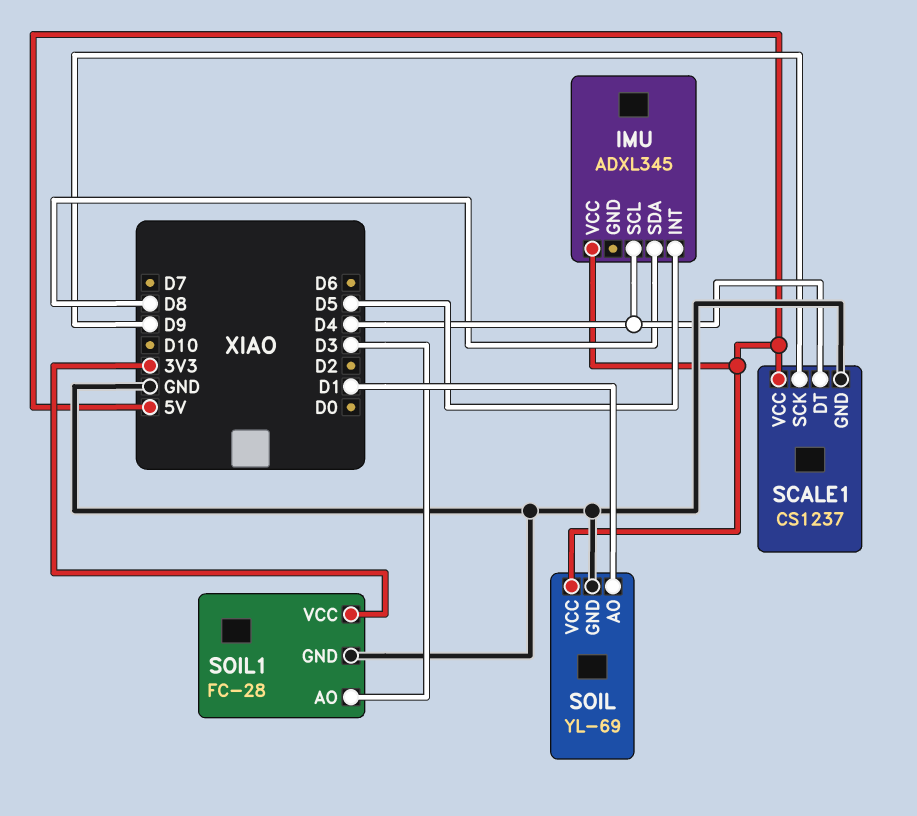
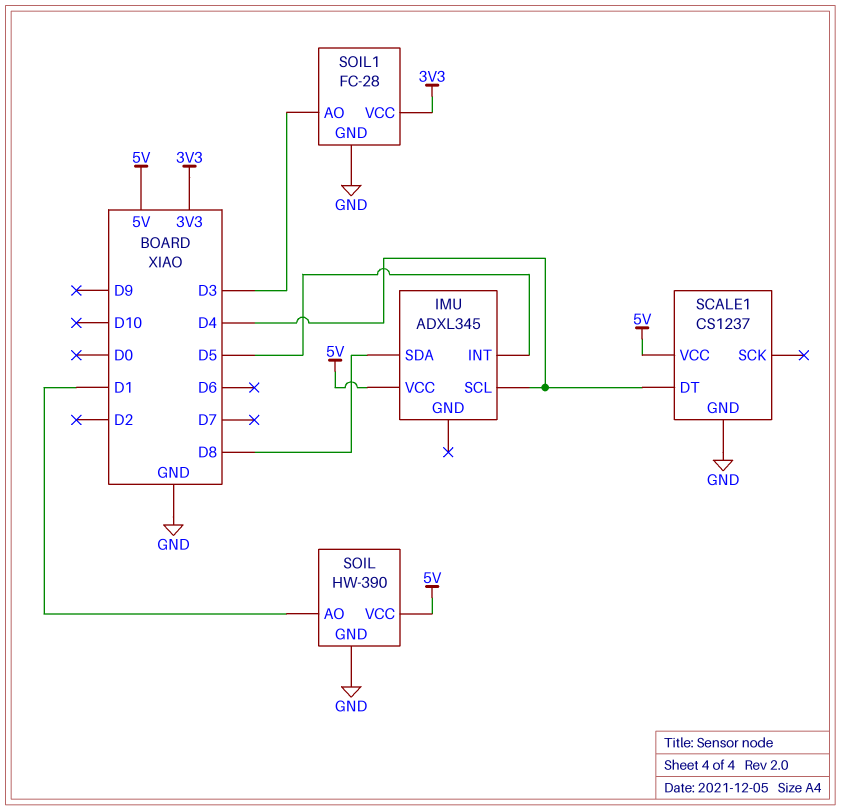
SCALE1 pin SCK: D9 -> none
SOIL: YL-69 -> HW-390

